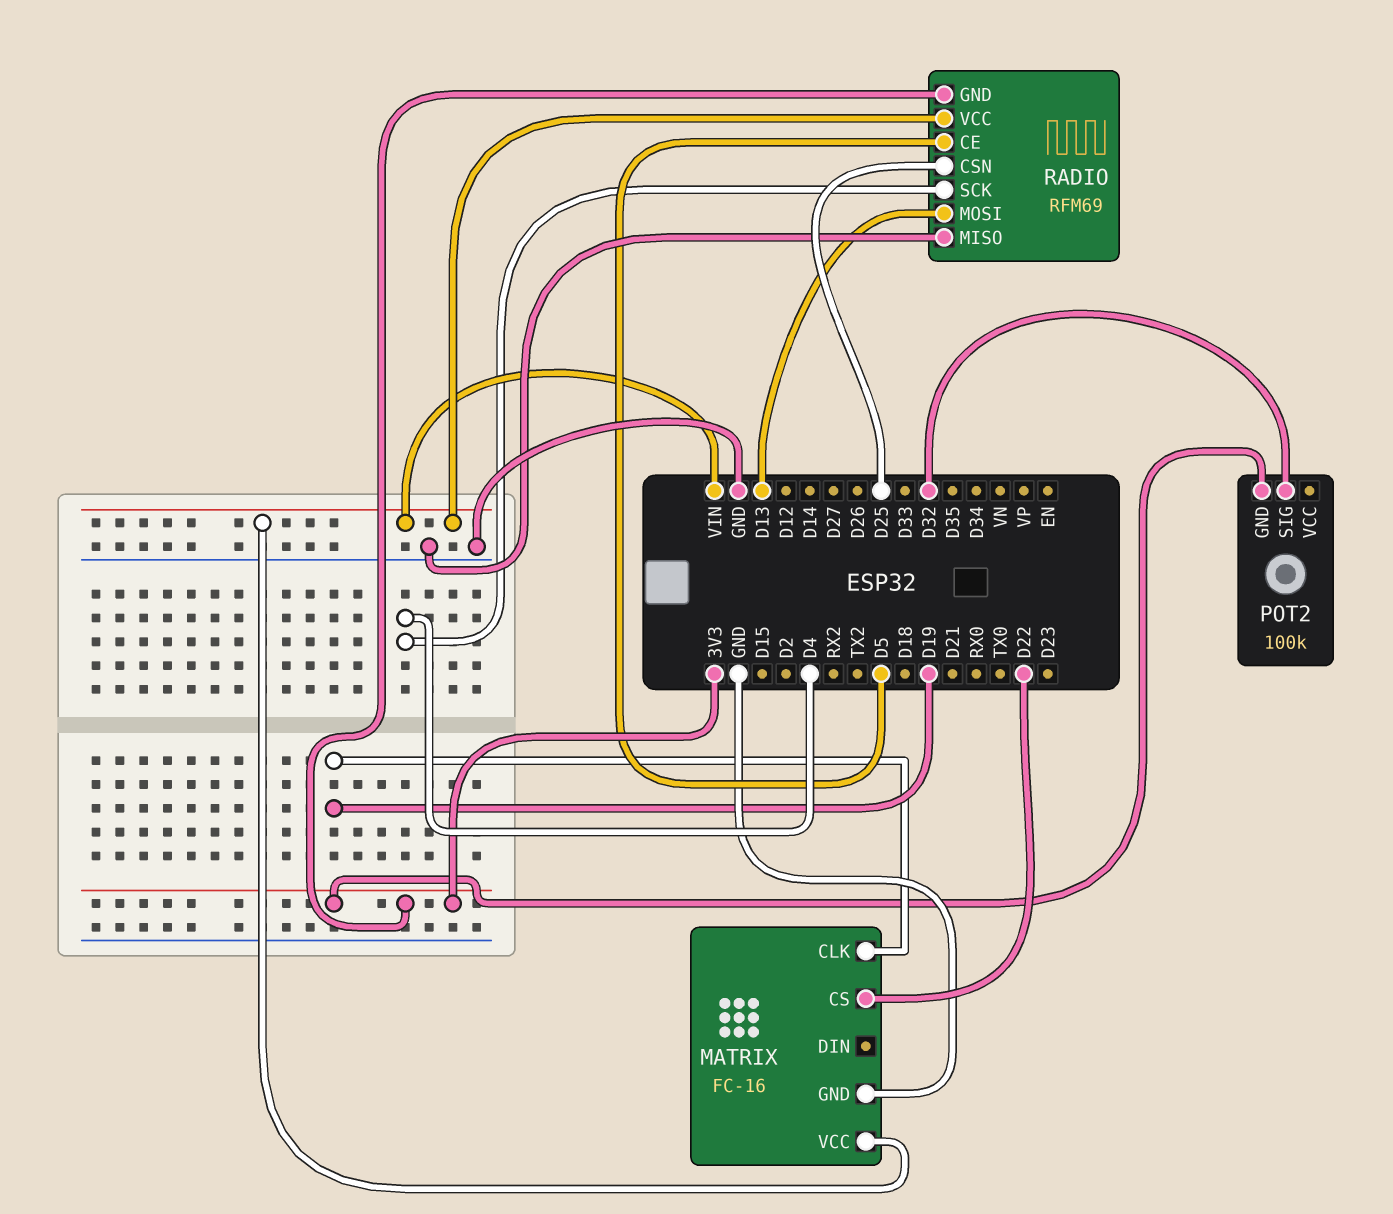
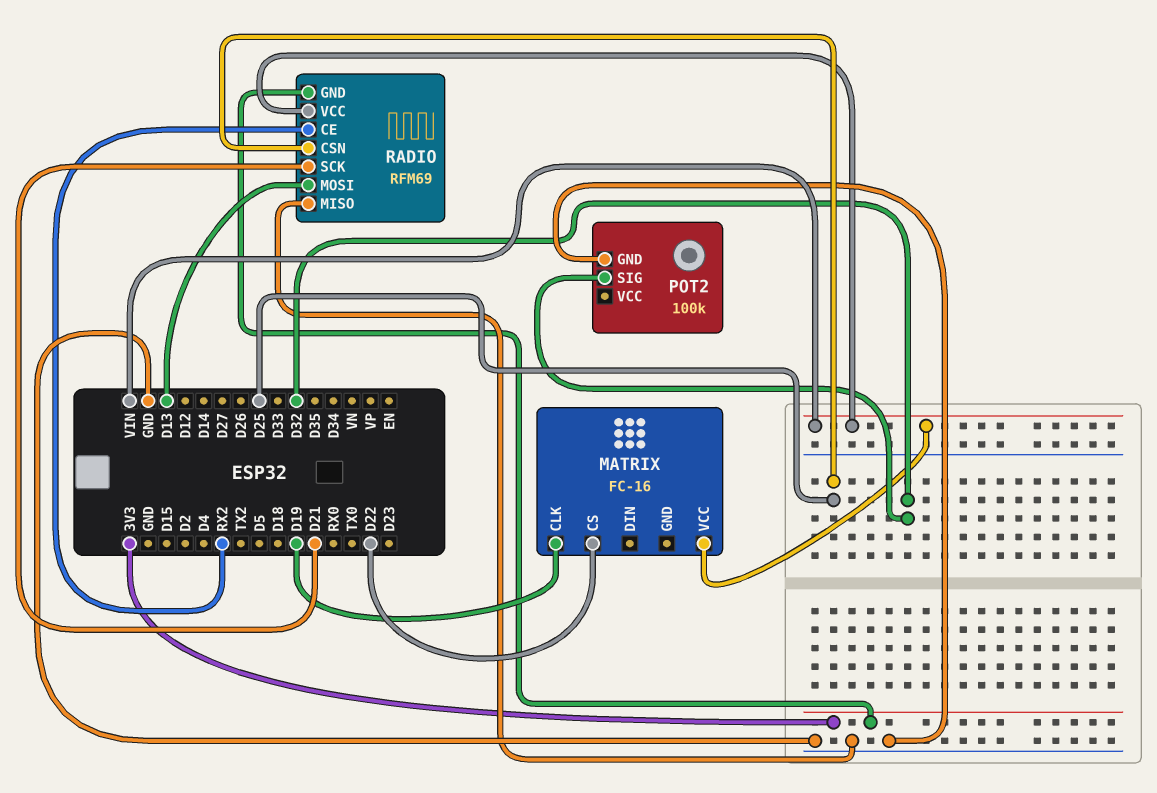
MATRIX pin GND: GND -> none
POT2 pin GND: 3V3 -> GND
RADIO pin CE: D5 -> RX2
RADIO pin SCK: D4 -> D21

